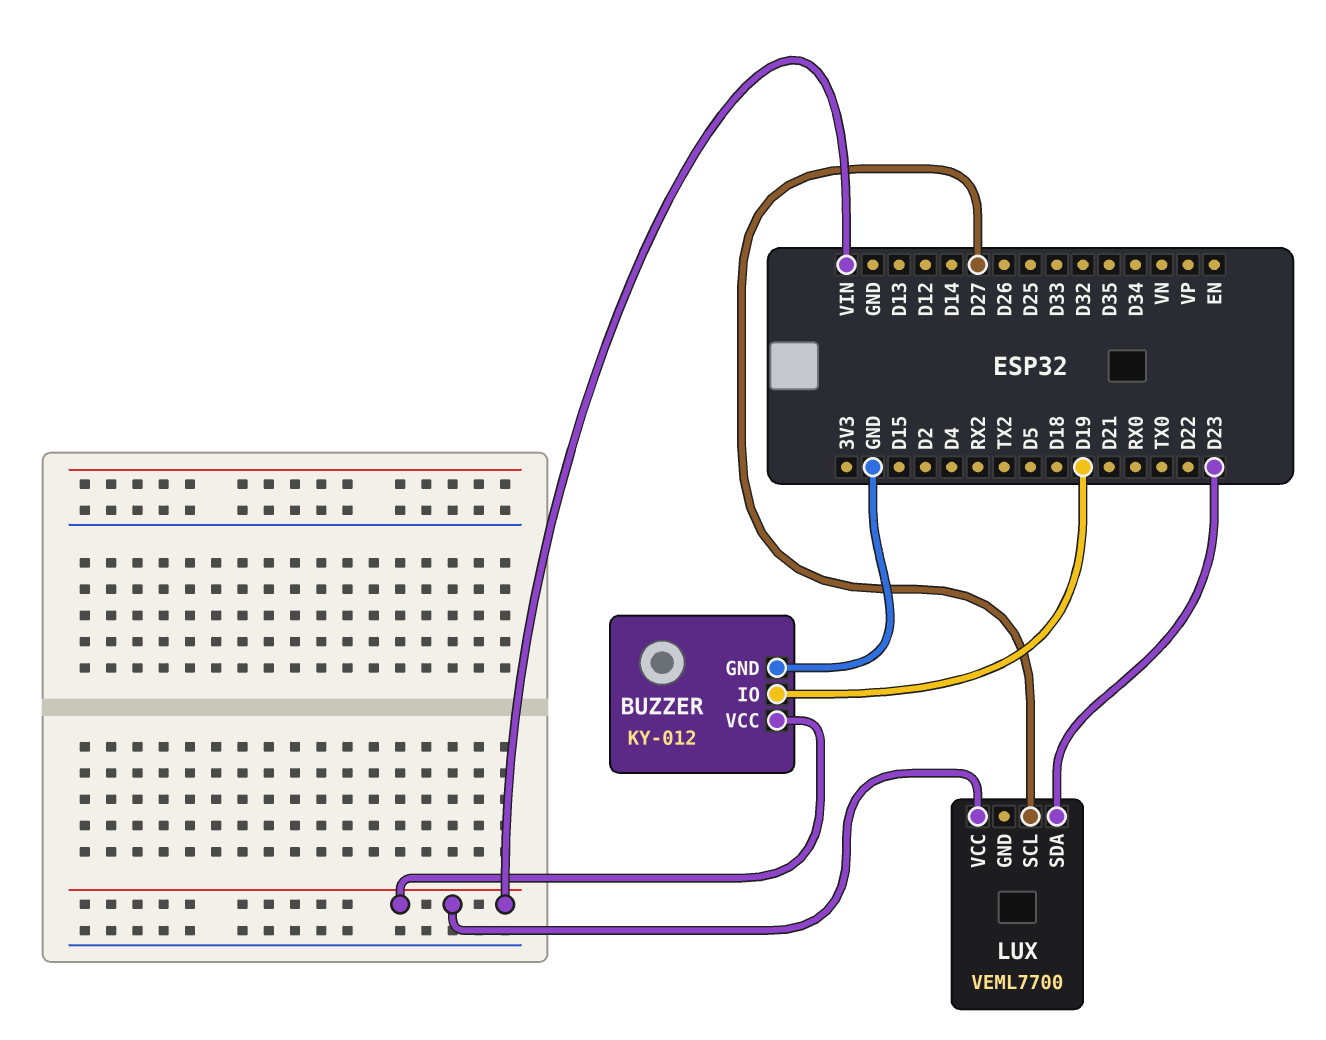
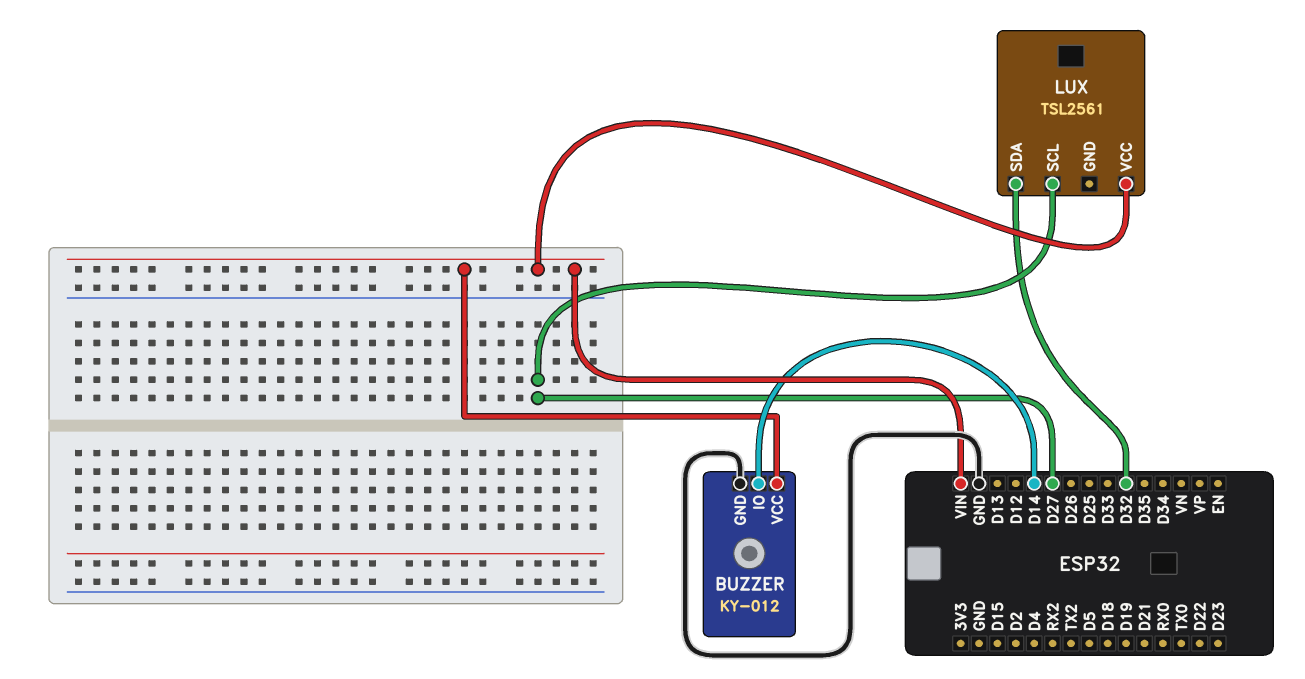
BUZZER pin IO: D19 -> D14
LUX: VEML7700 -> TSL2561
LUX pin SDA: D23 -> D32

